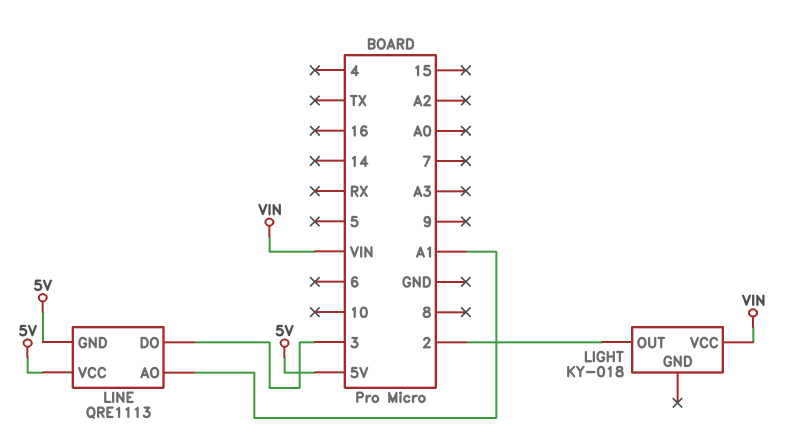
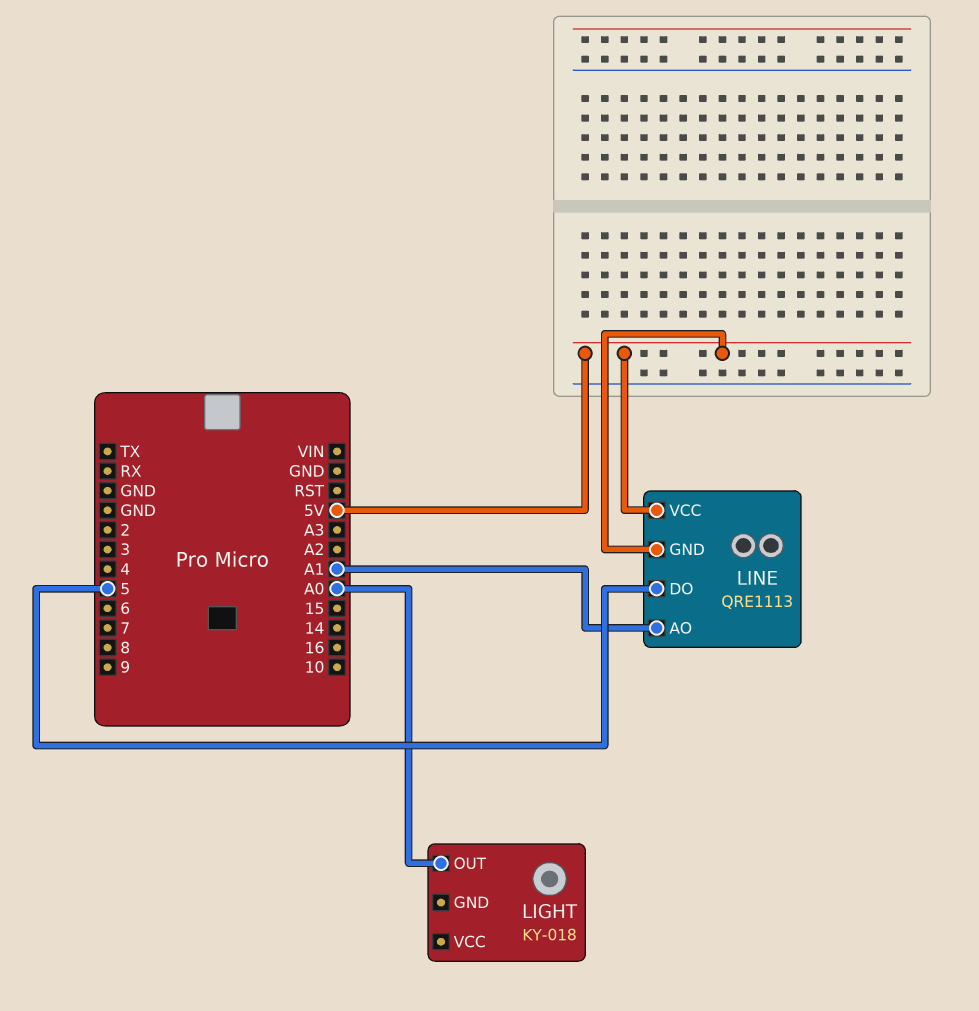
LIGHT pin OUT: 2 -> A0
LIGHT pin VCC: VIN -> none
LINE pin DO: 3 -> 5

